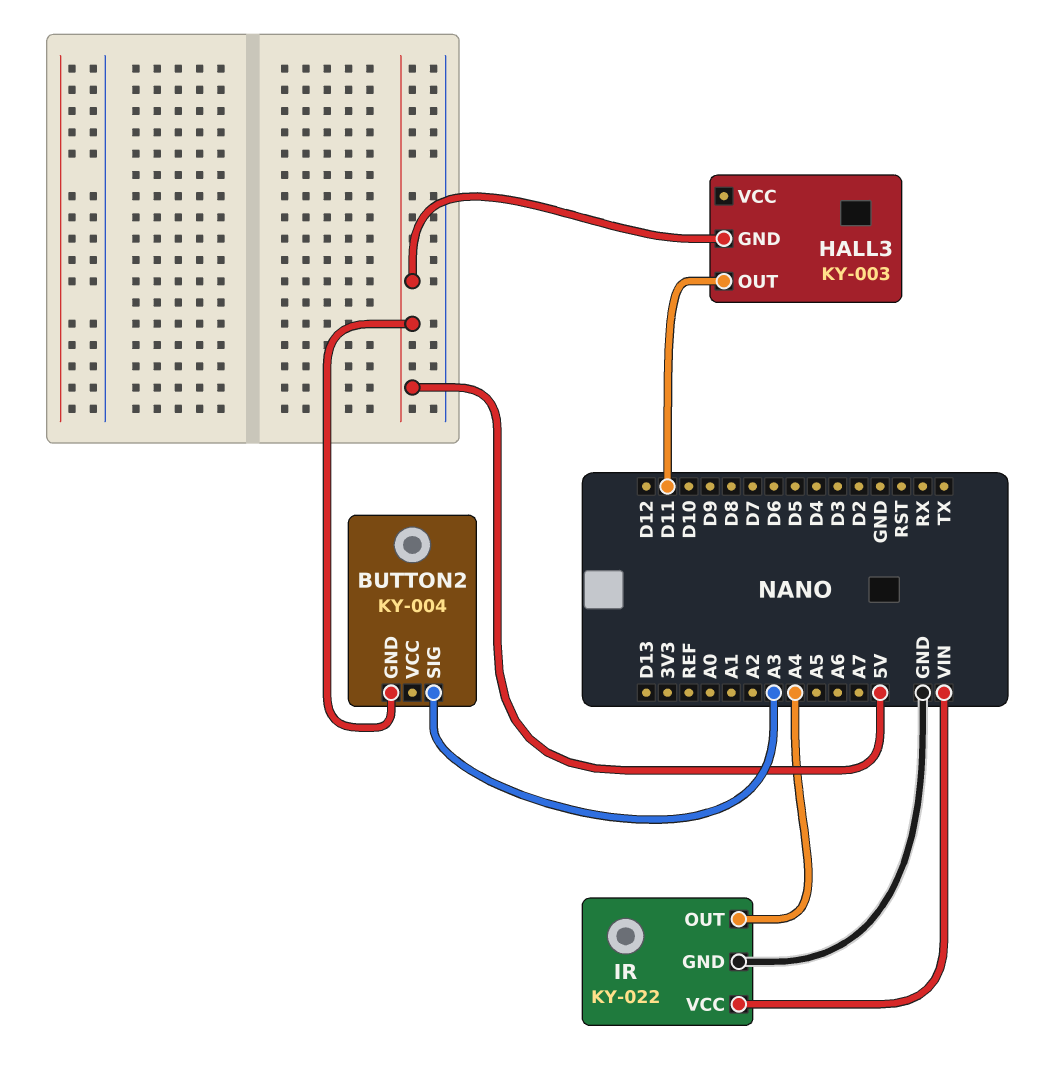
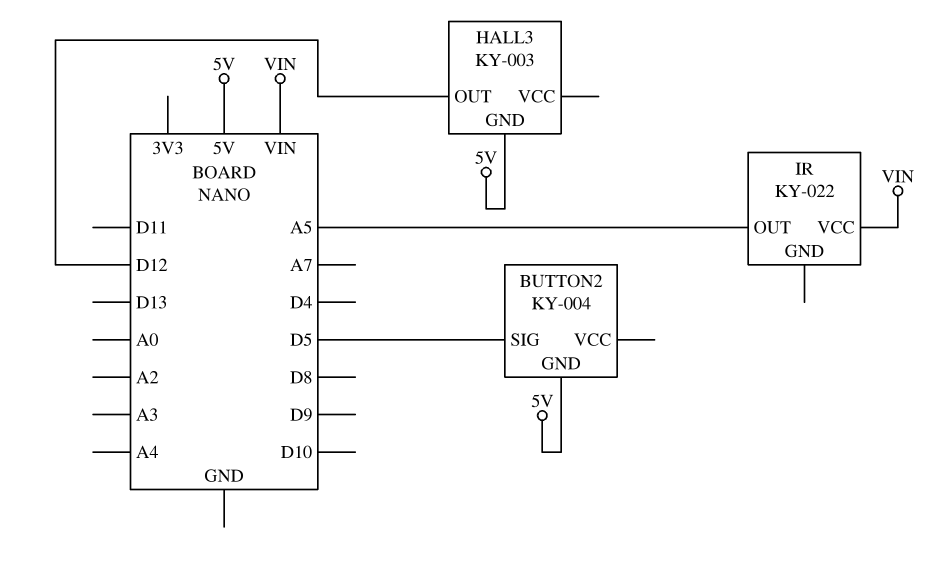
BUTTON2 pin SIG: A3 -> D5
HALL3 pin OUT: D11 -> D12
IR pin GND: GND -> none
IR pin OUT: A4 -> A5

